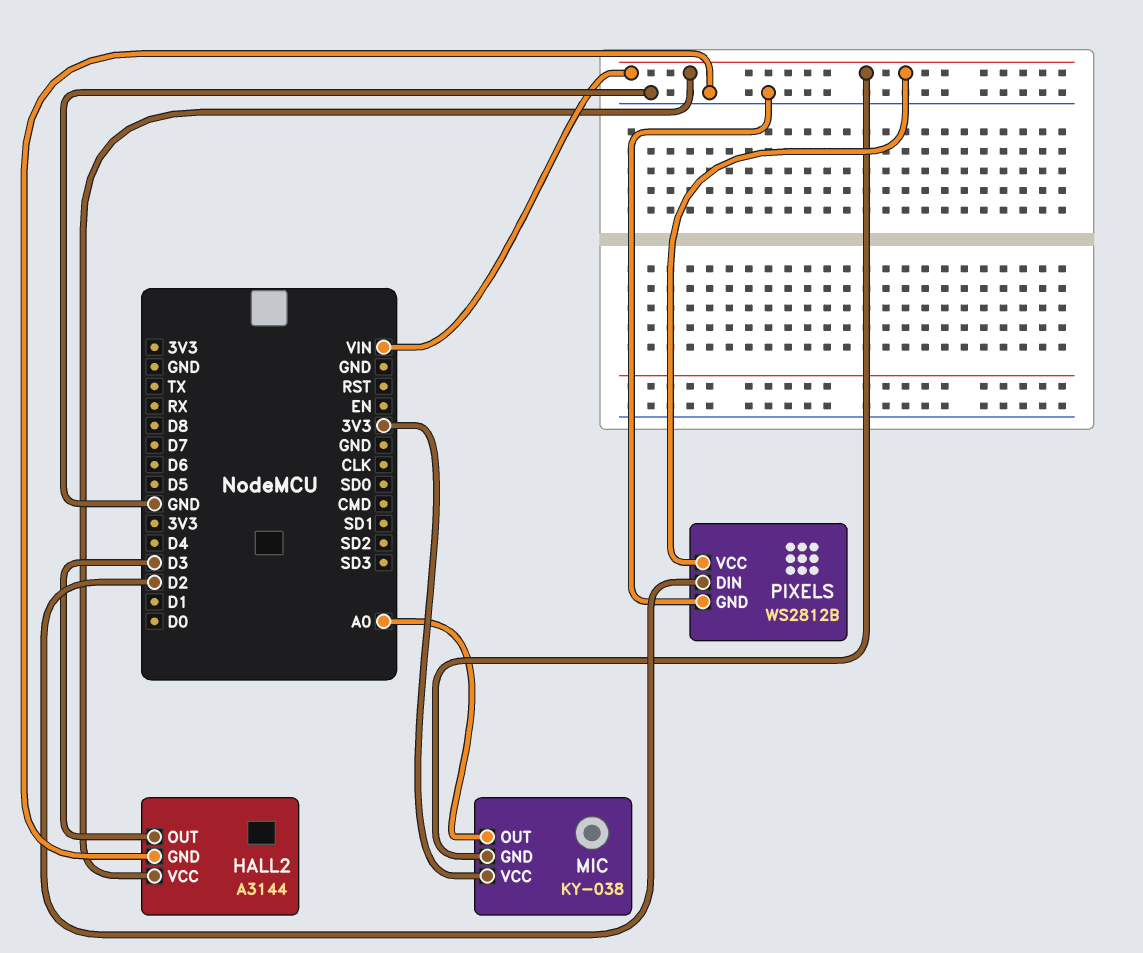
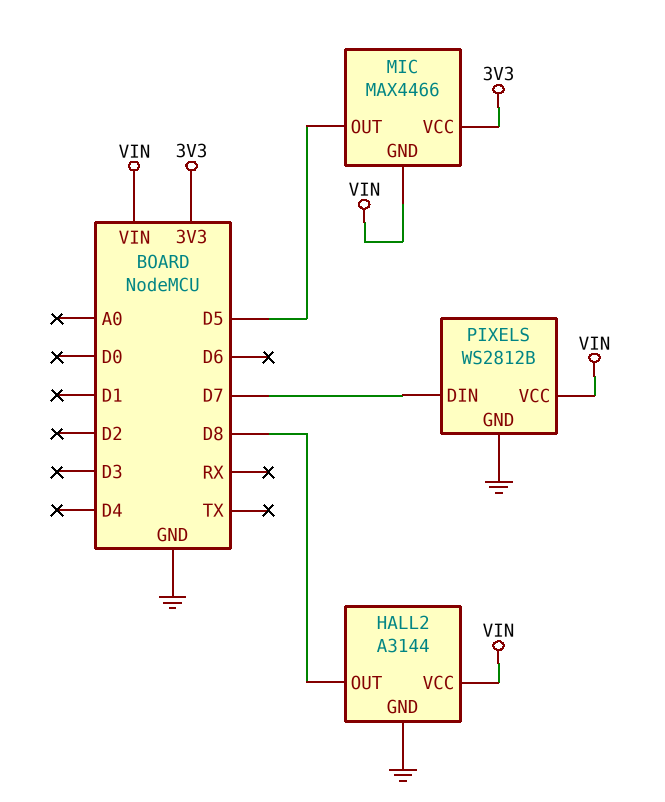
HALL2 pin OUT: D3 -> D8
MIC: KY-038 -> MAX4466
MIC pin OUT: A0 -> D5
PIXELS pin DIN: D2 -> D7

